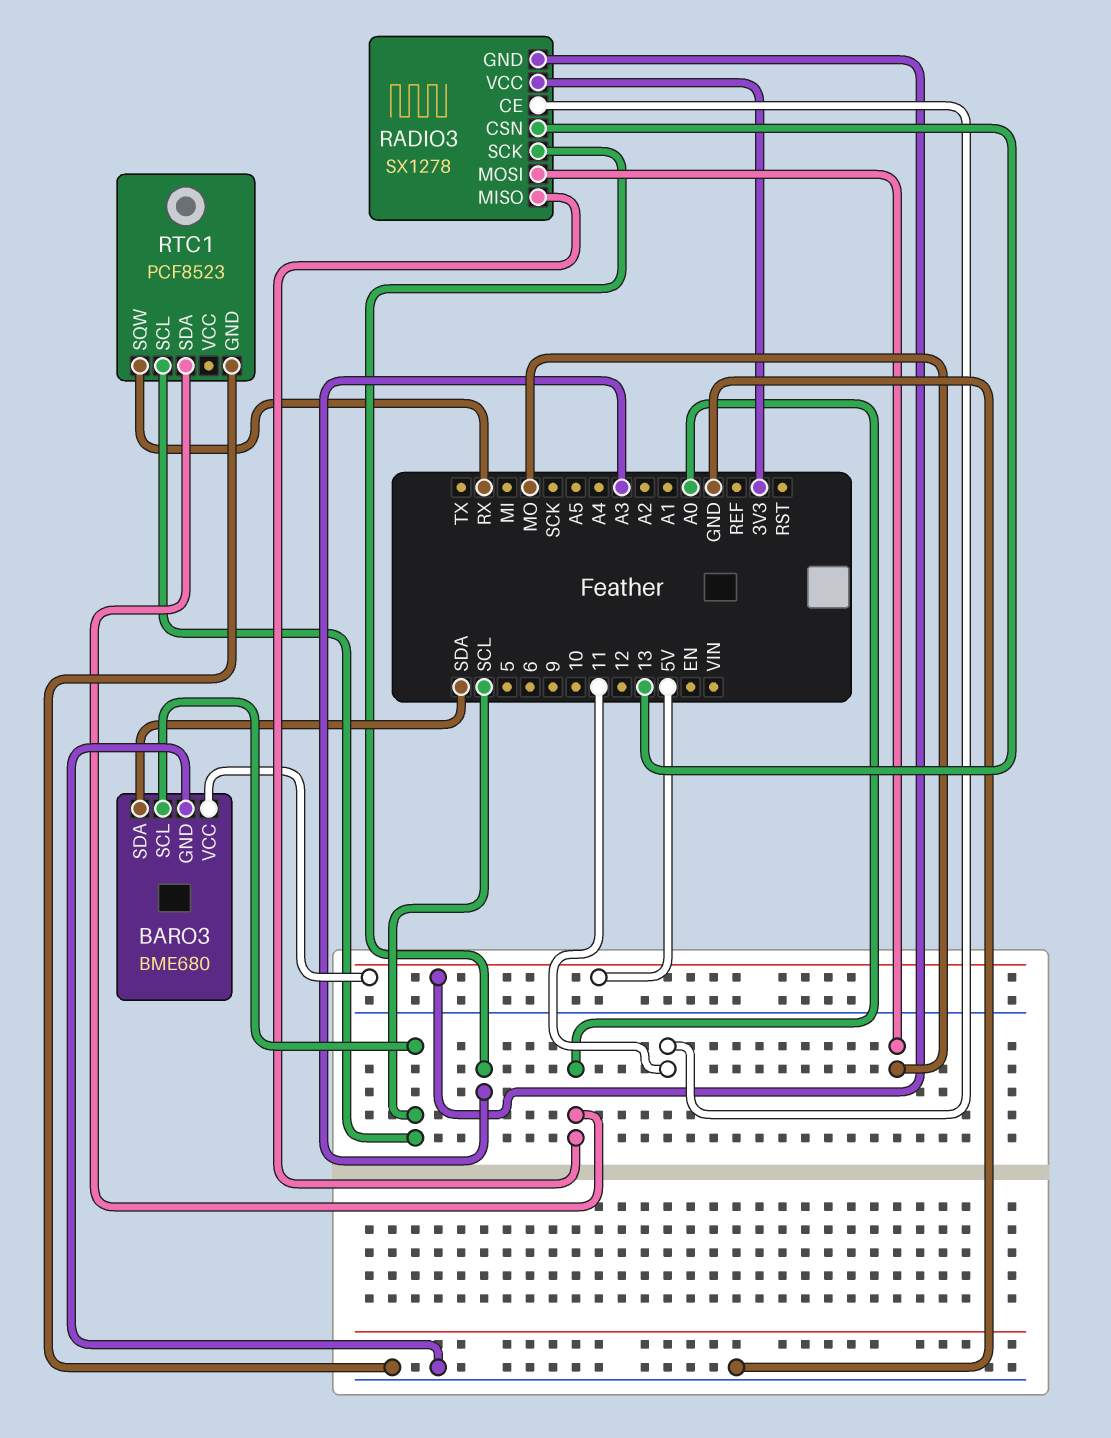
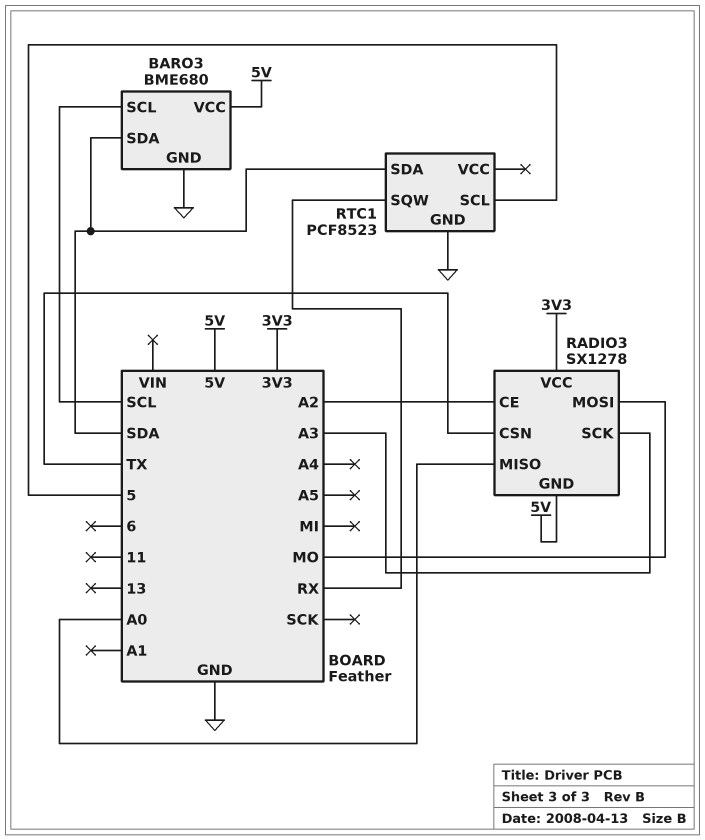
RADIO3 pin CE: 11 -> A2
RADIO3 pin CSN: 13 -> TX
RTC1 pin SCL: SCL -> 5
RTC1 pin SDA: A0 -> SDA

